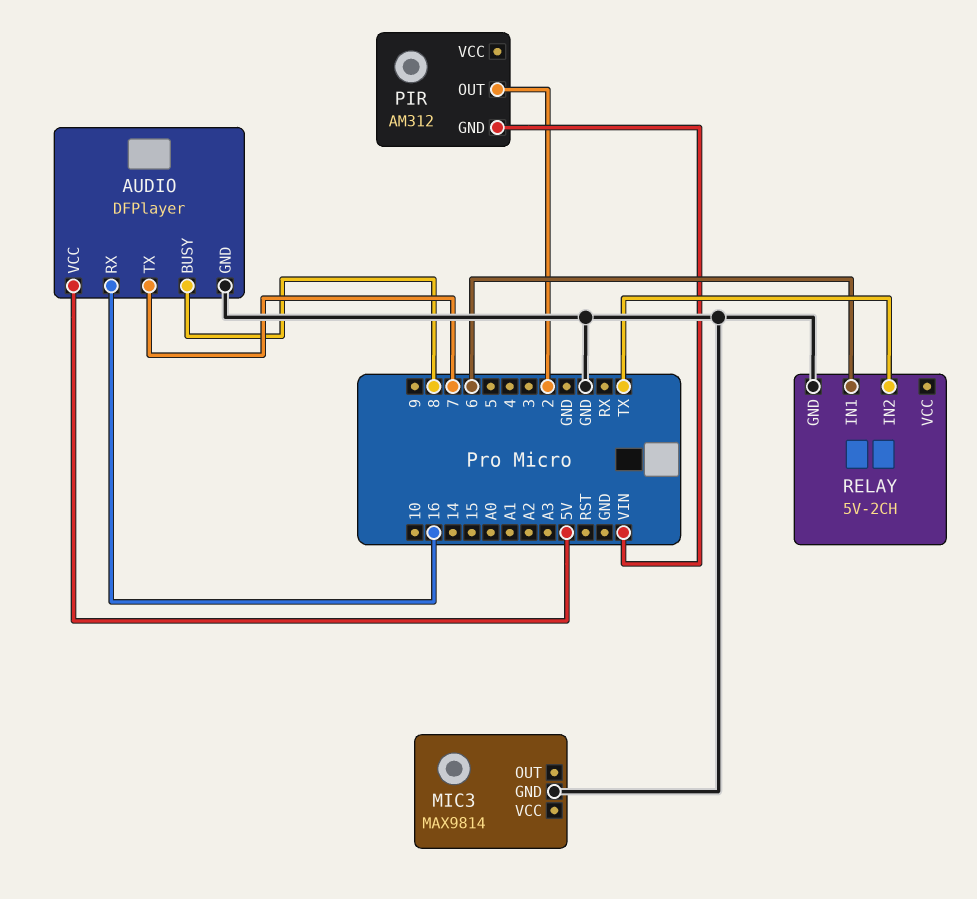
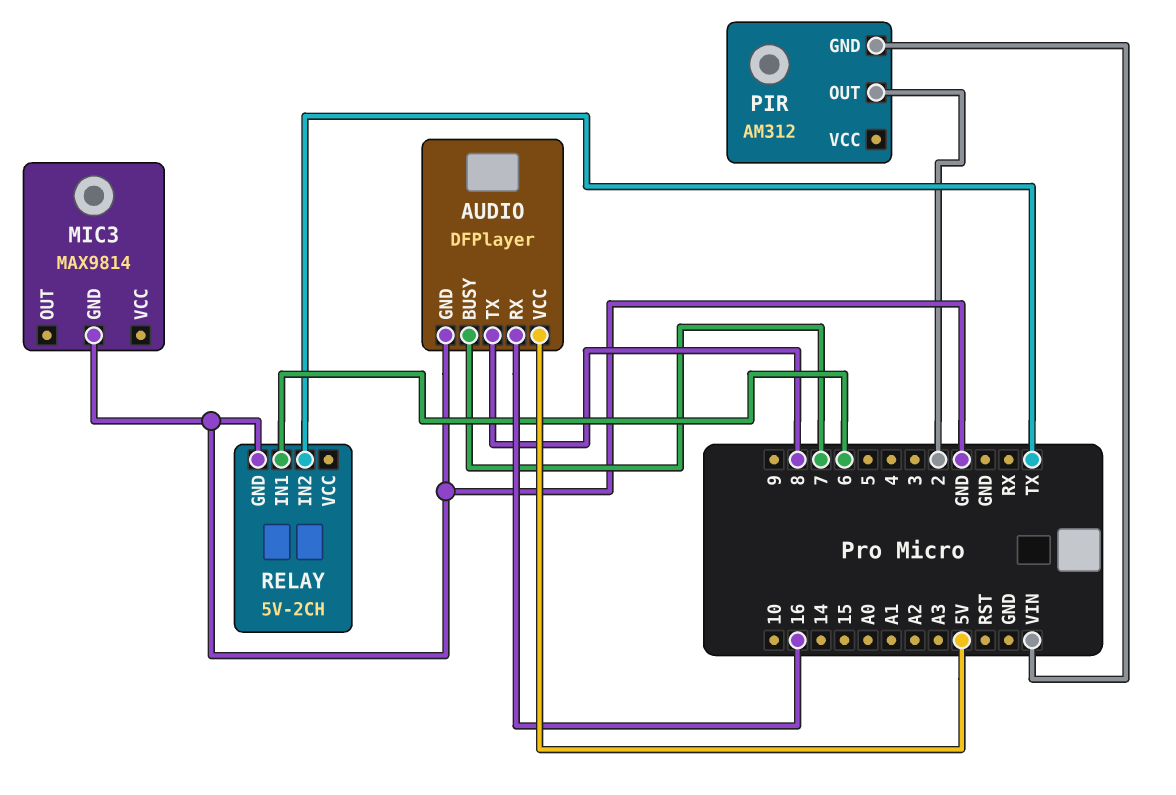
AUDIO pin BUSY: 8 -> 7
AUDIO pin TX: 7 -> 8

